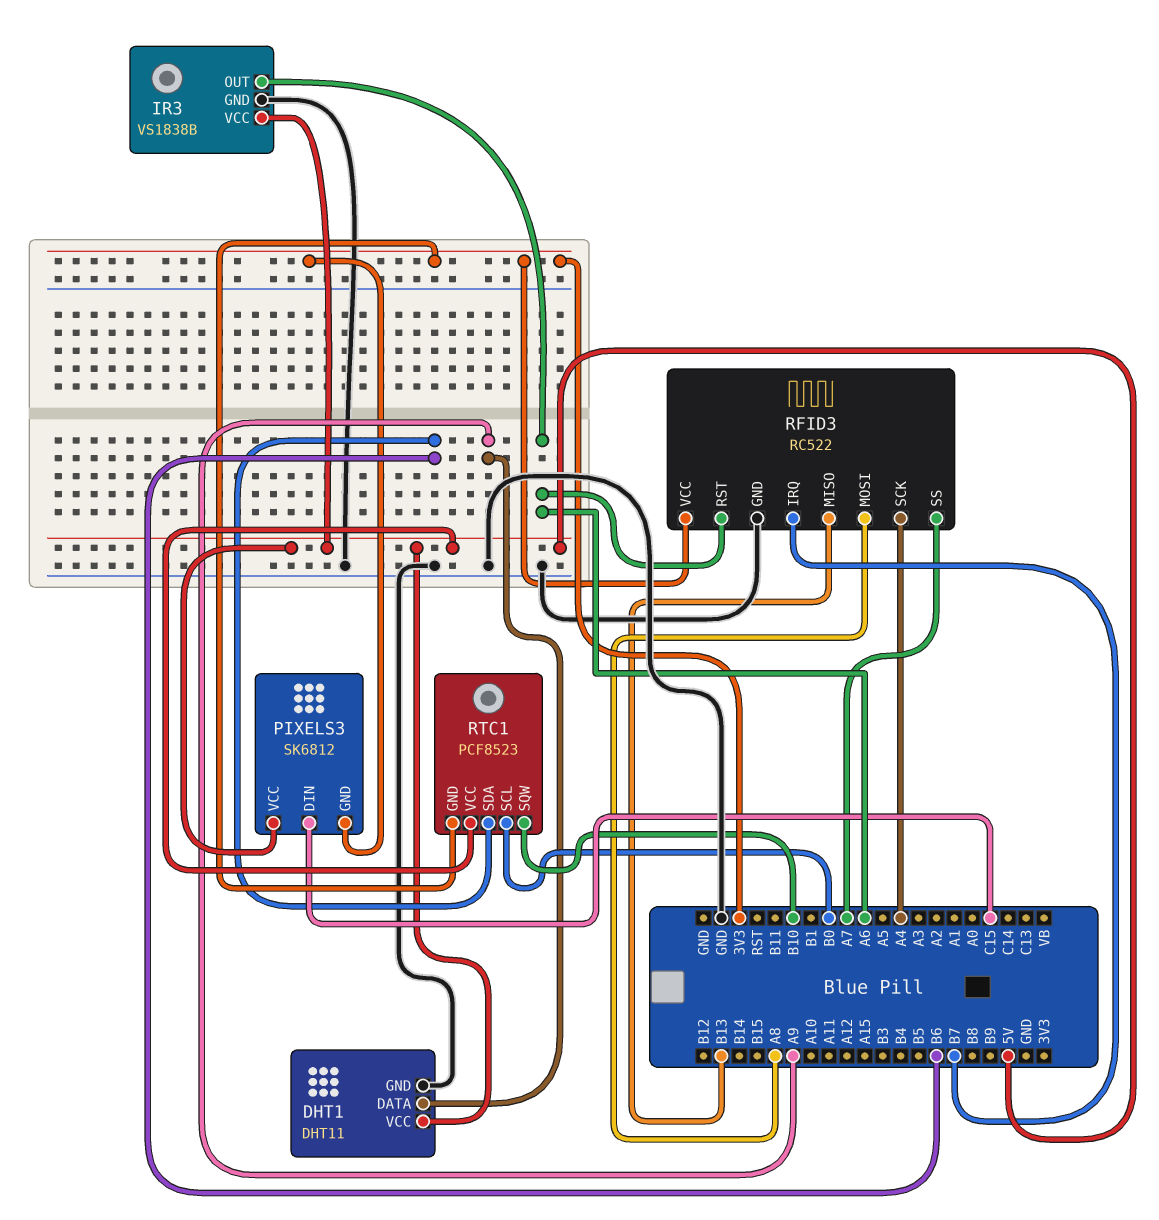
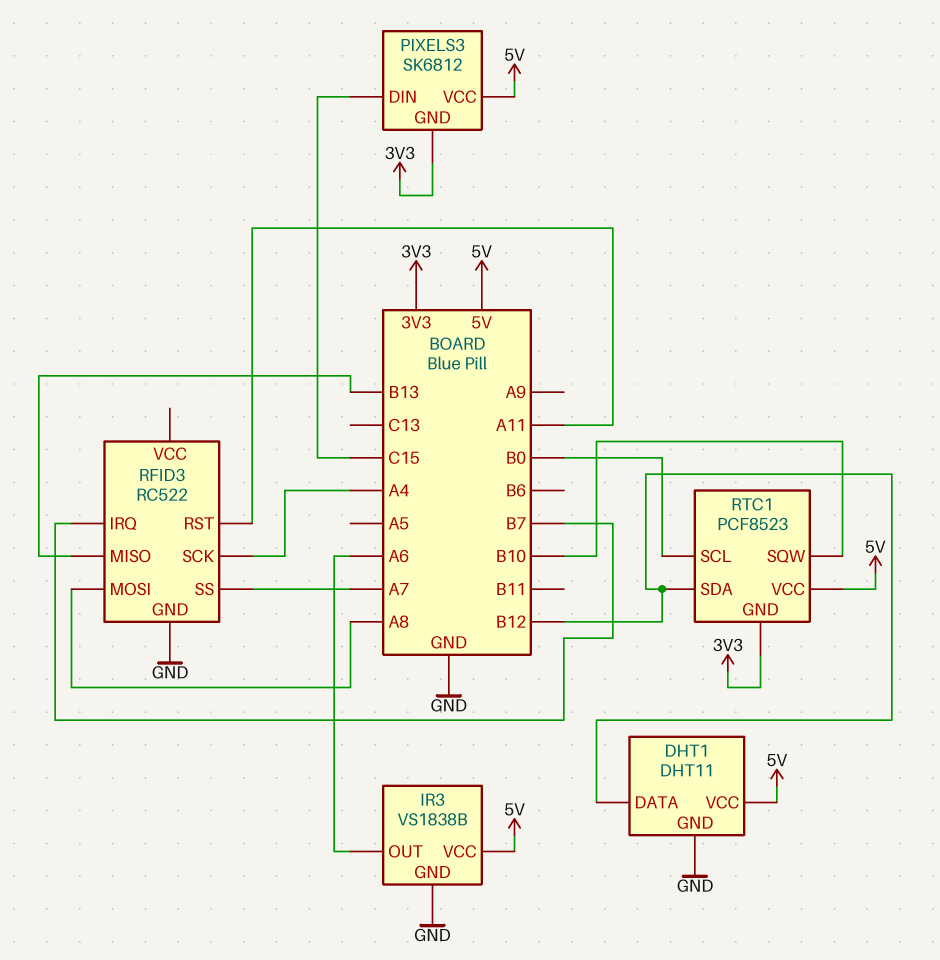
DHT1 pin DATA: A9 -> B12
RFID3 pin RST: A6 -> A11
RFID3 pin VCC: 3V3 -> none
RTC1 pin SDA: B6 -> B12

